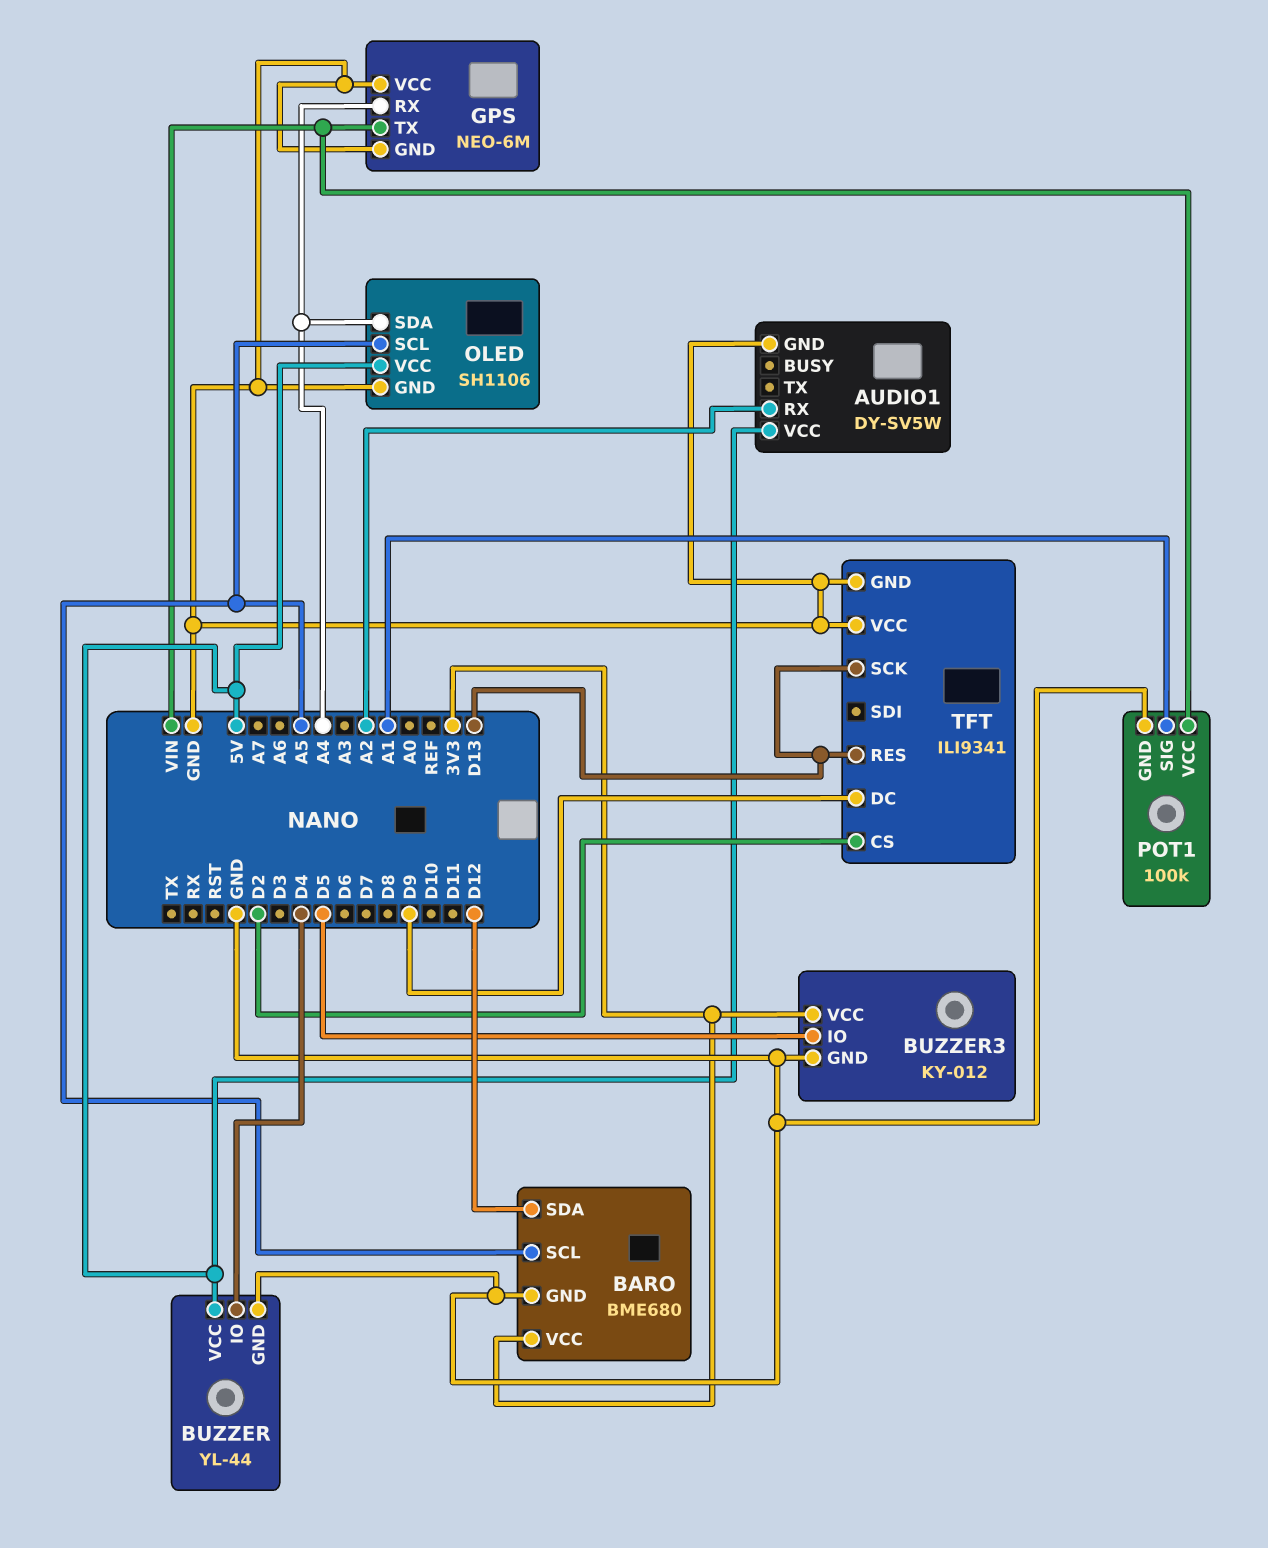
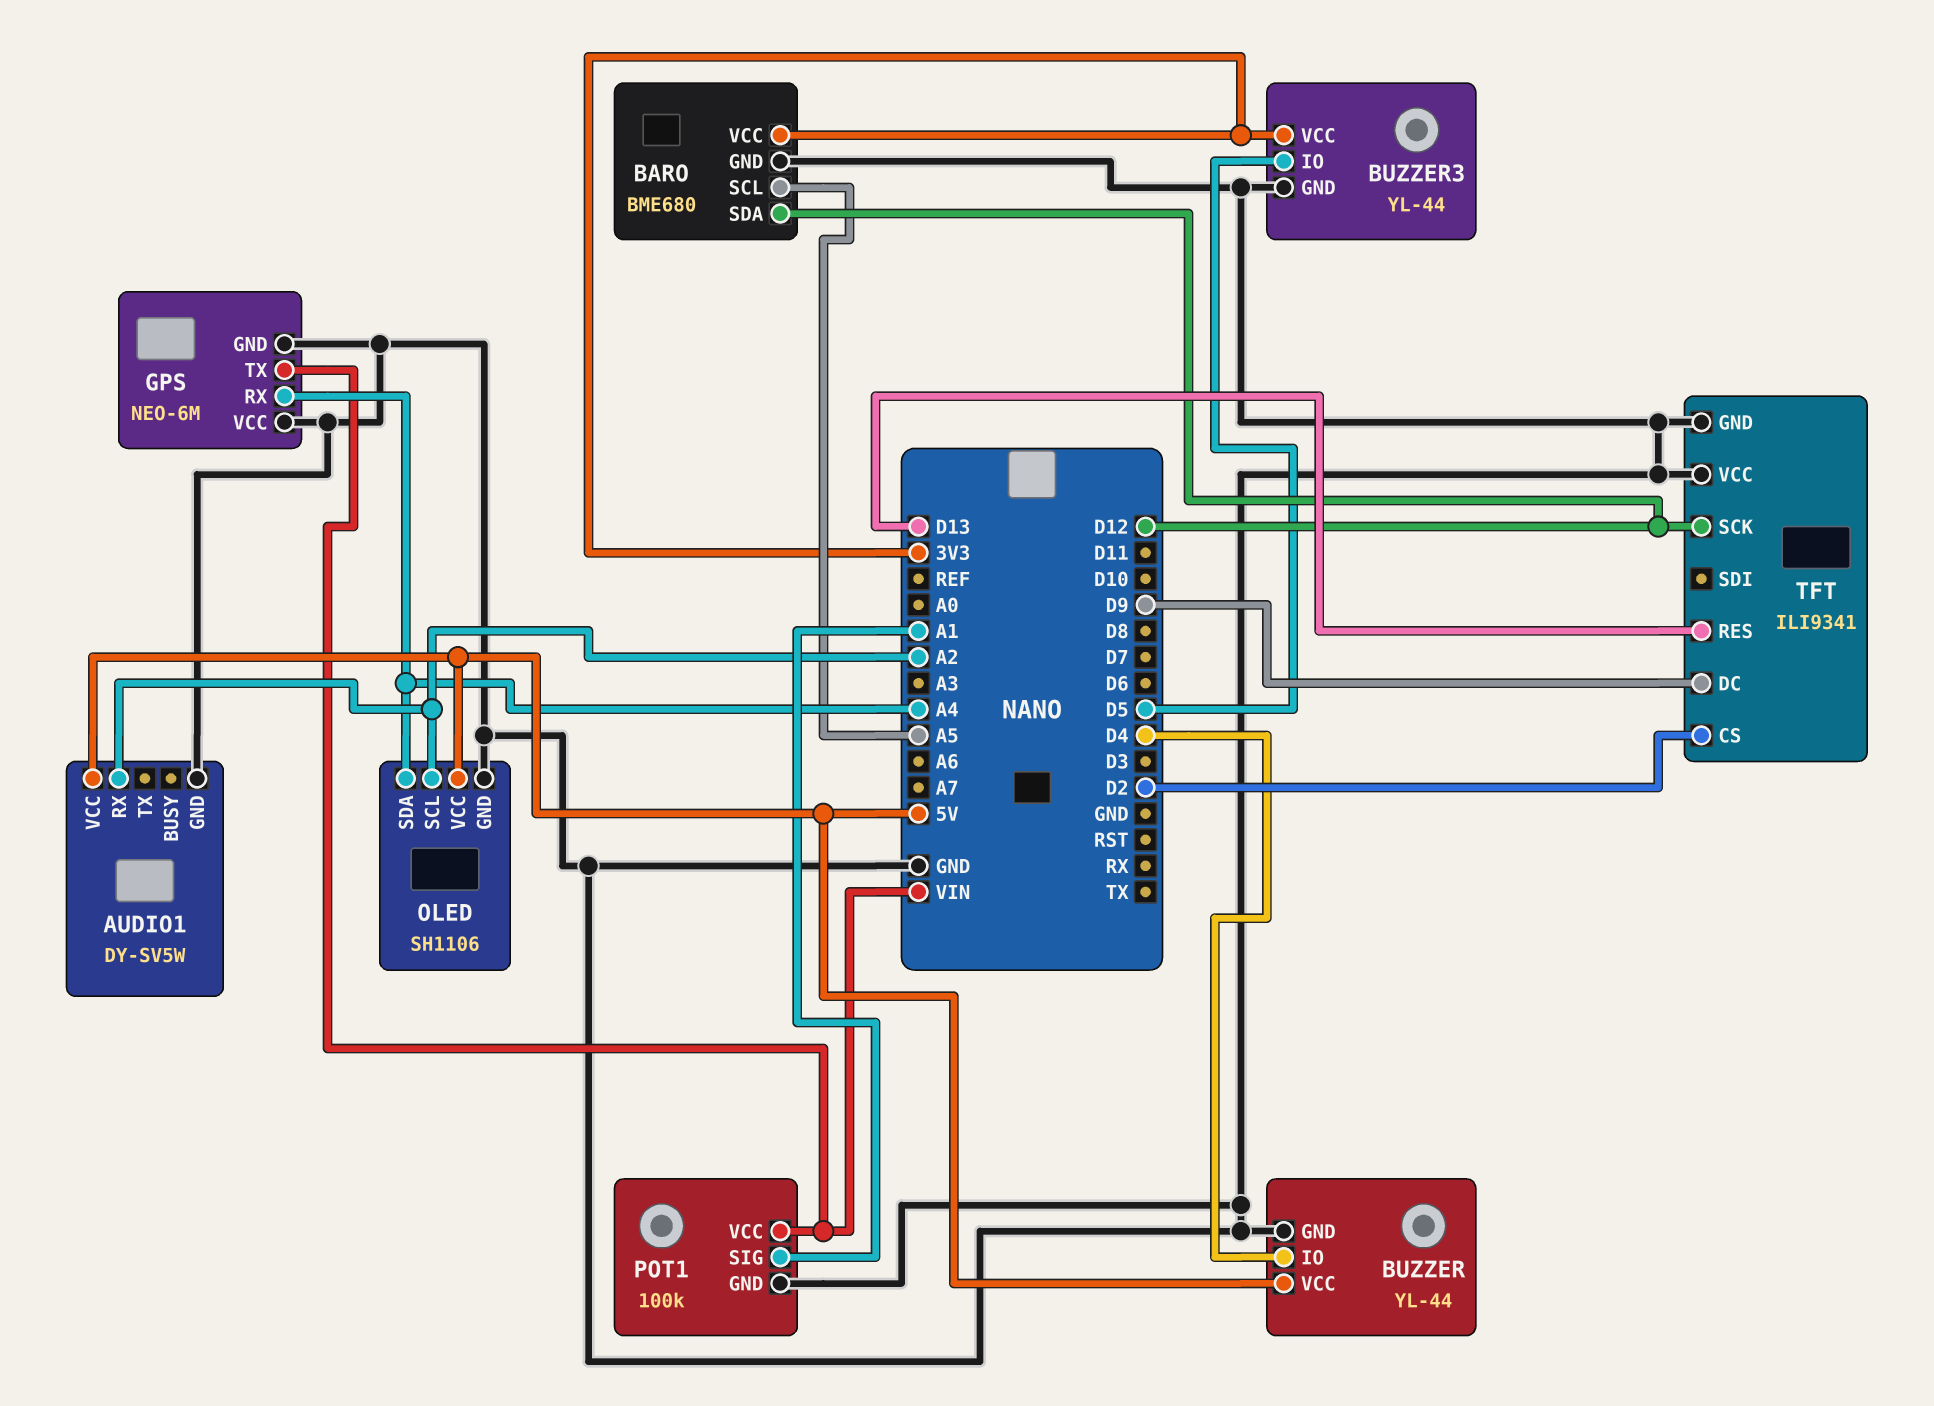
BUZZER3: KY-012 -> YL-44
OLED pin SCL: A5 -> A2
TFT pin SCK: D13 -> D12

